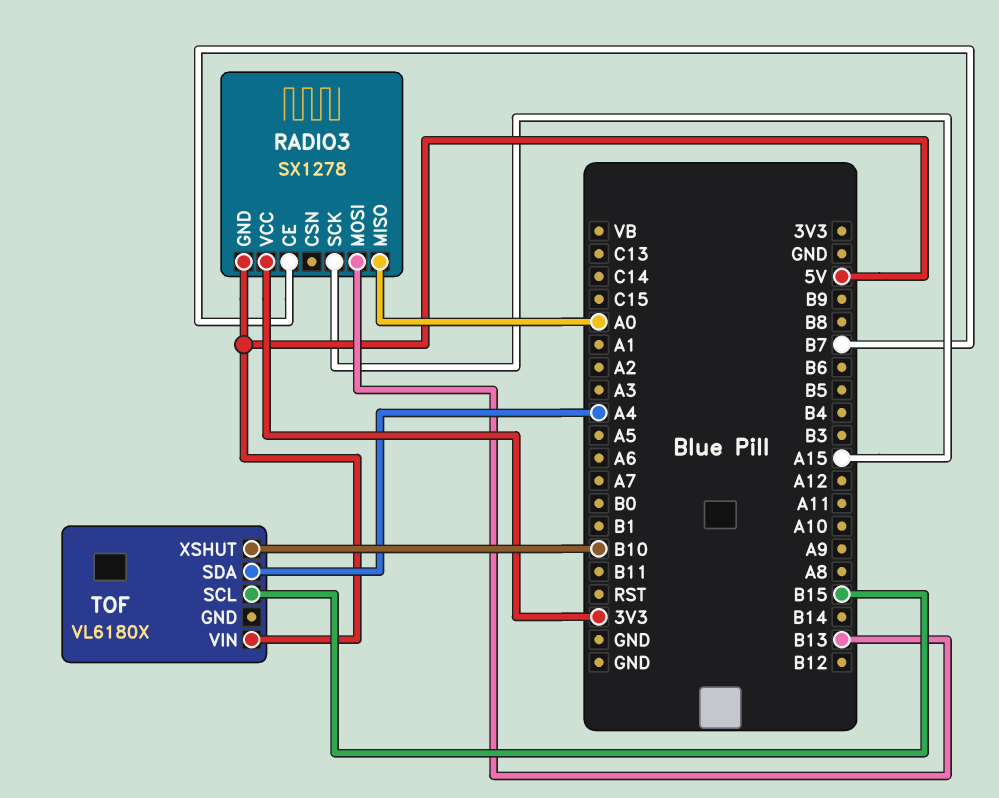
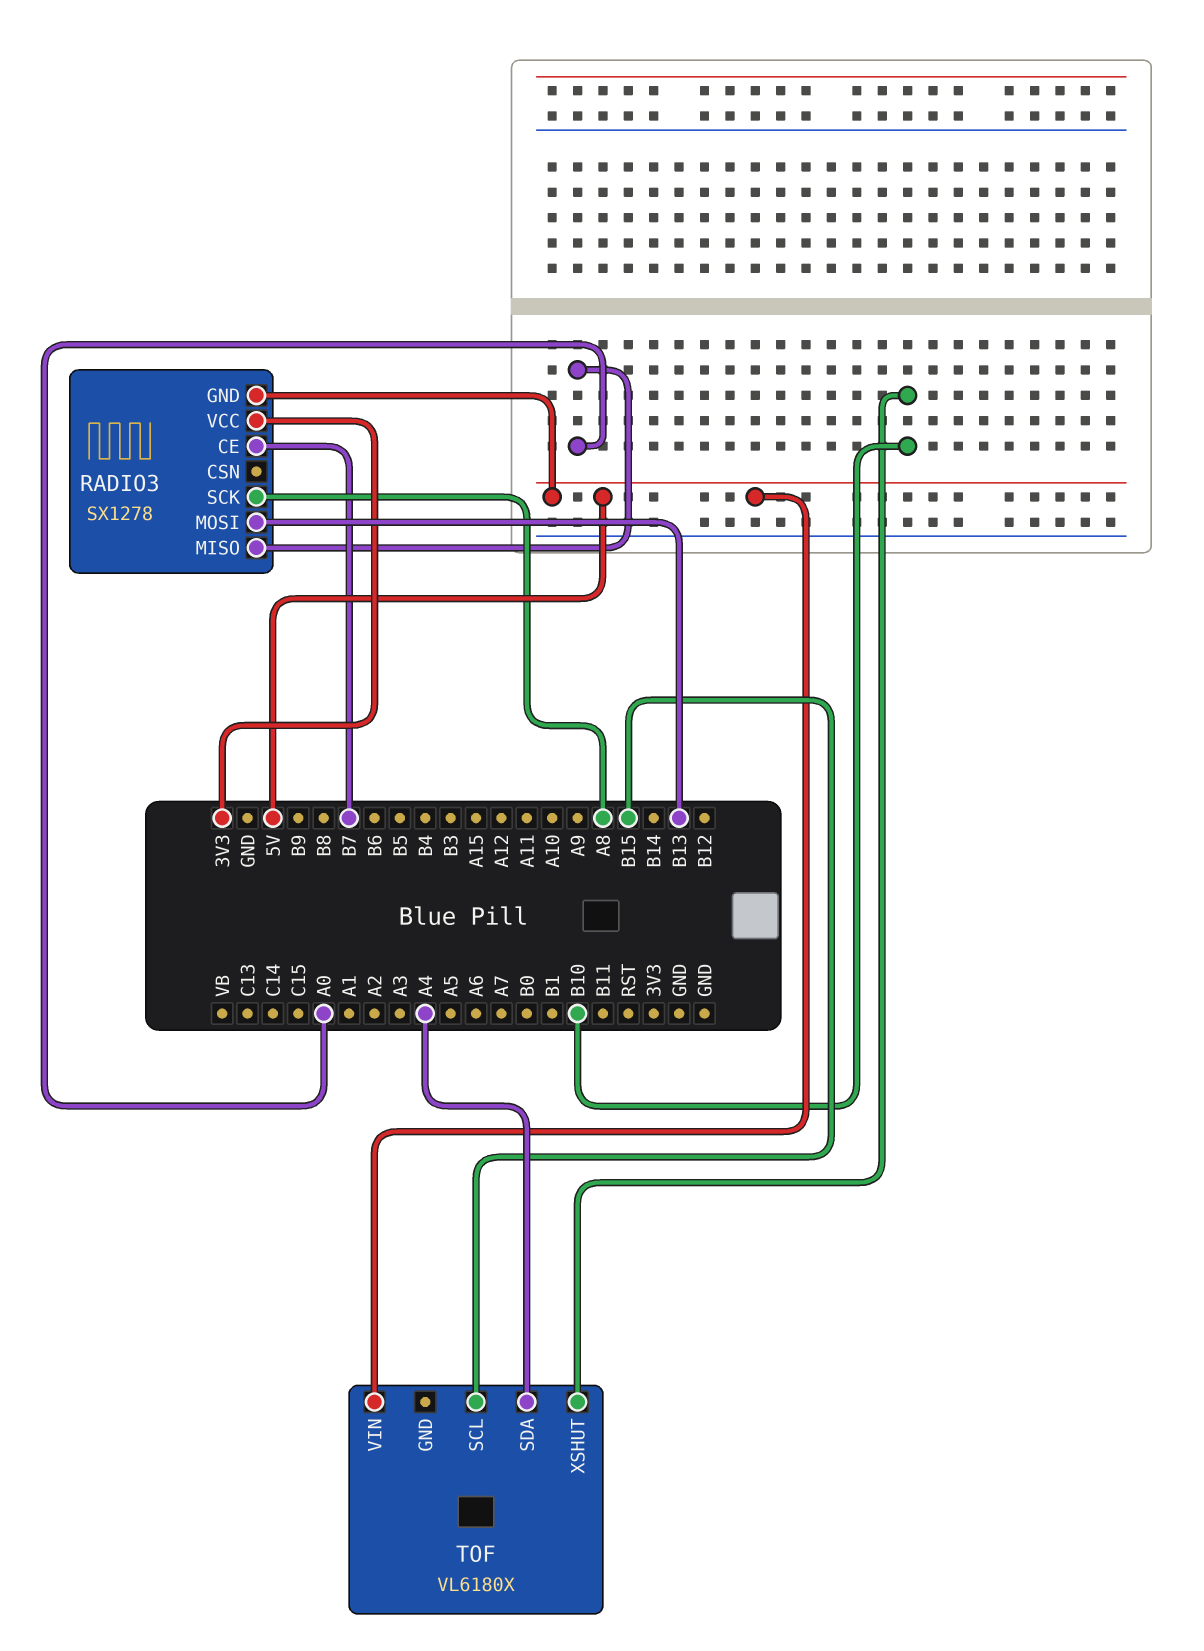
RADIO3 pin SCK: A15 -> A8

